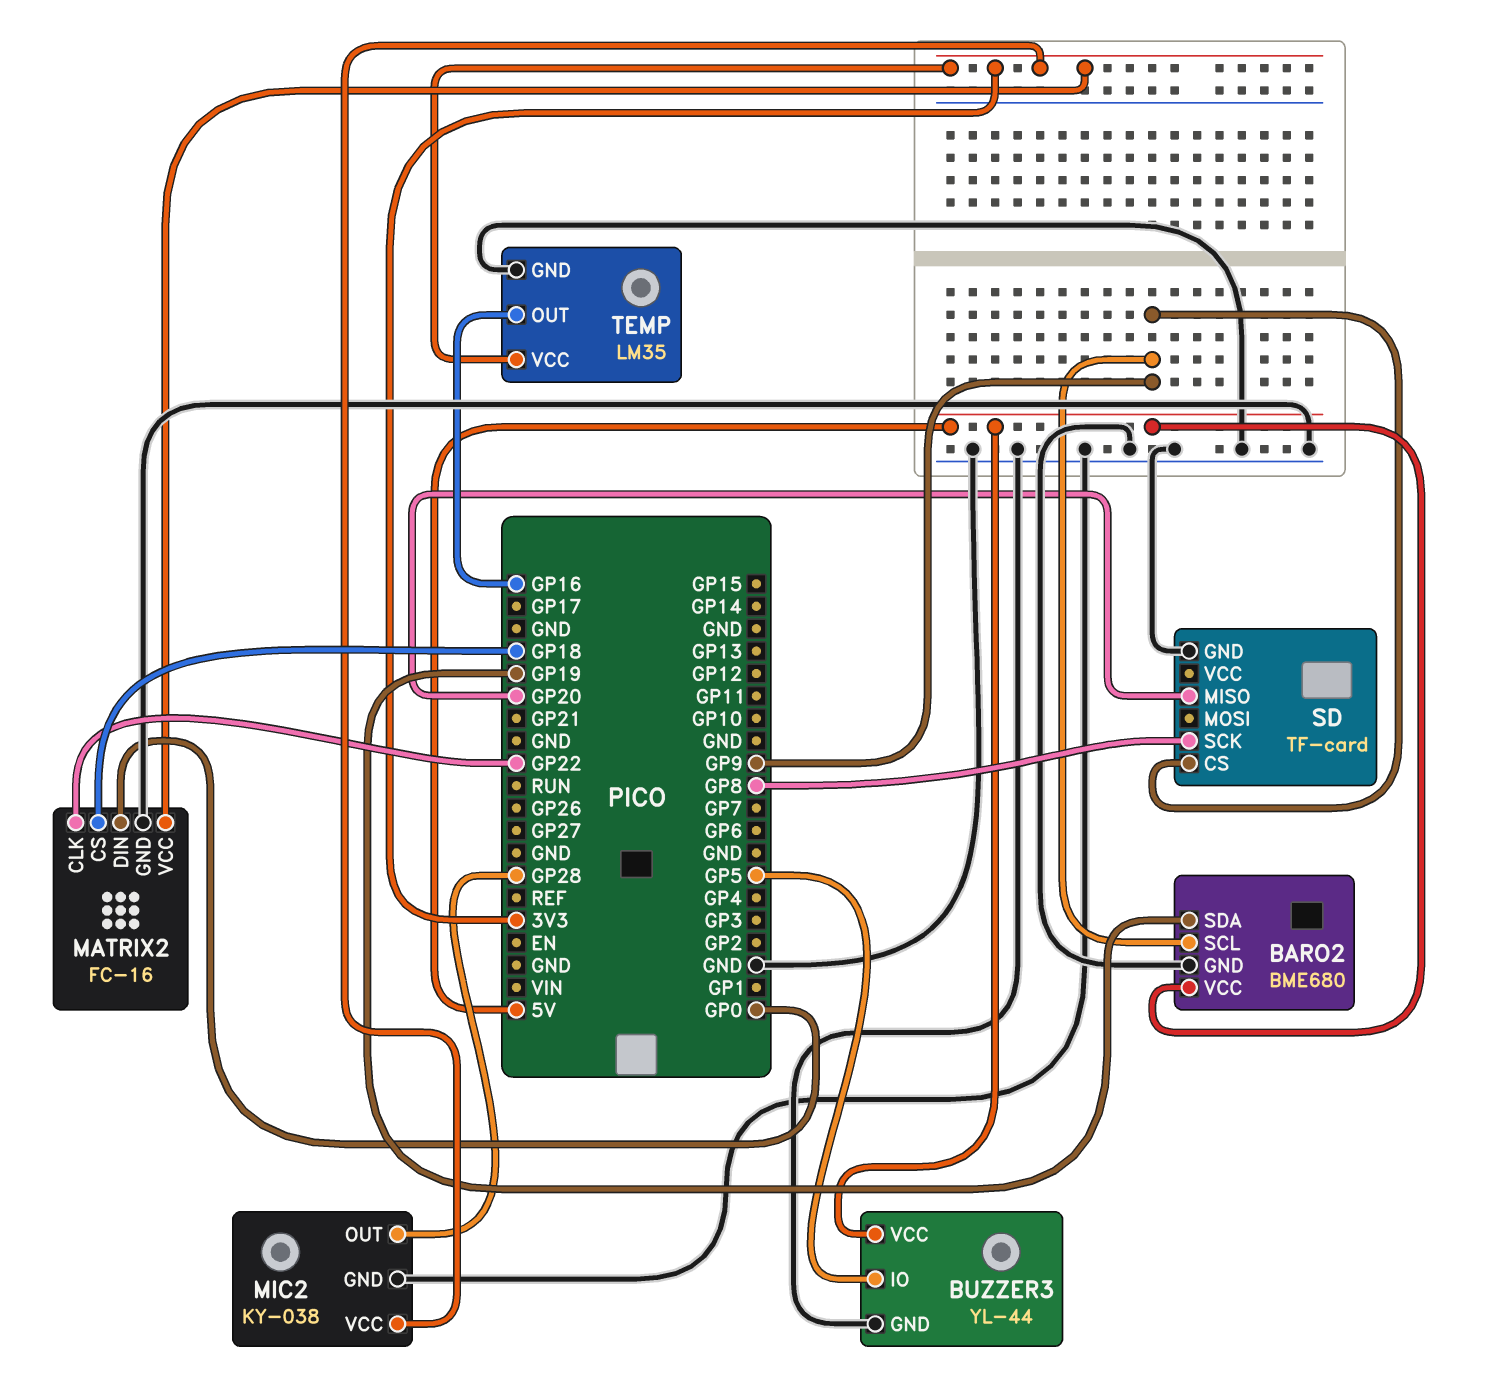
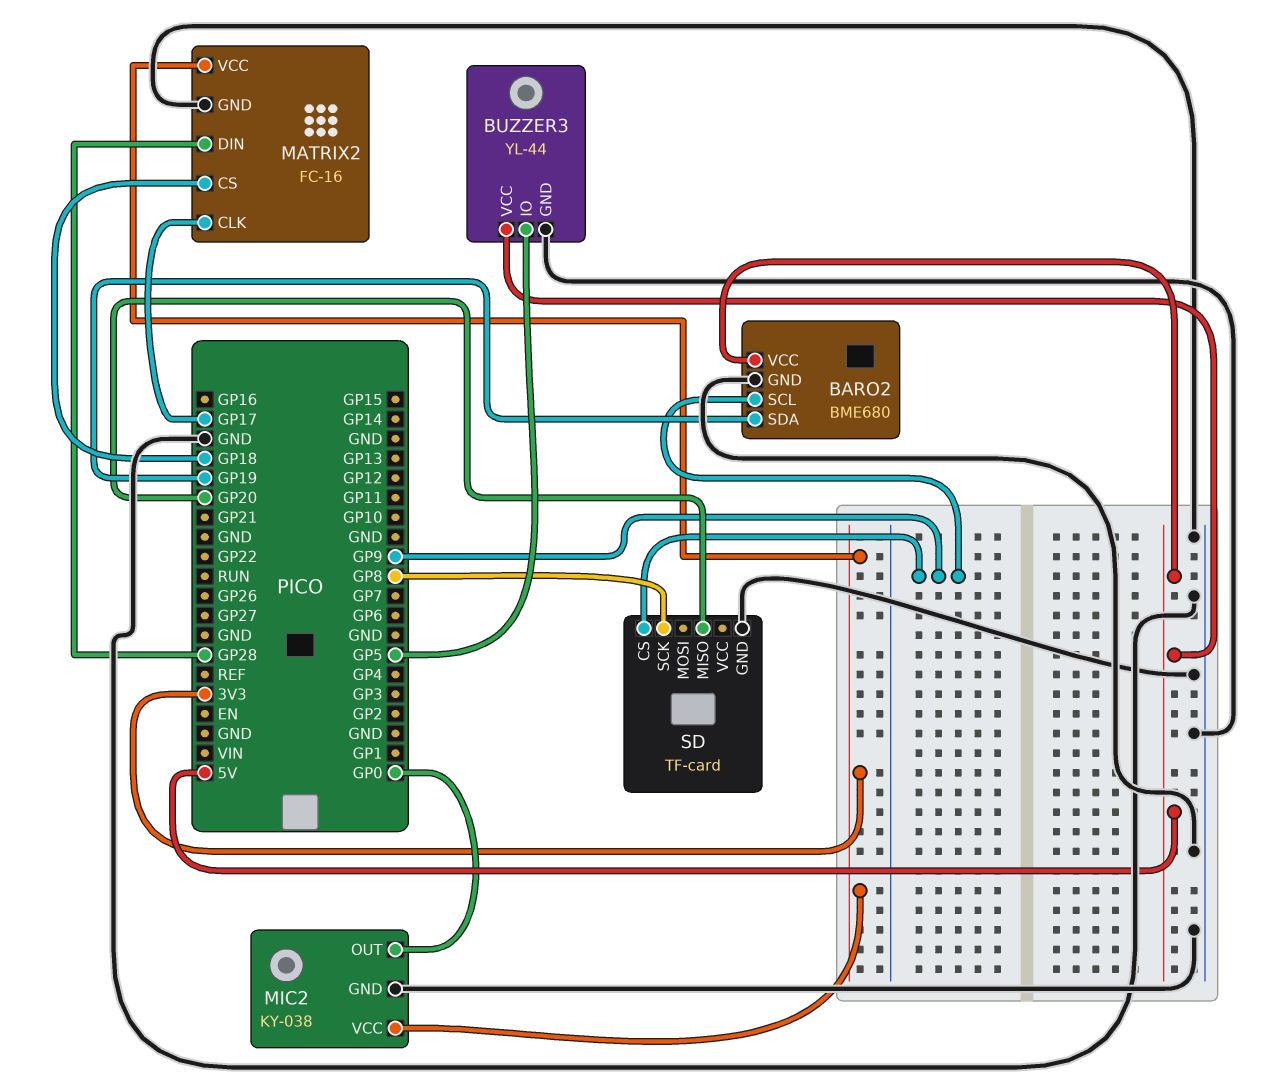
MATRIX2 pin CLK: GP22 -> GP17
MATRIX2 pin DIN: GP0 -> GP28
MIC2 pin OUT: GP28 -> GP0
TEMP: LM35 -> none
TEMP pin GND: GND -> none
TEMP pin OUT: GP16 -> none
TEMP pin VCC: 3V3 -> none

